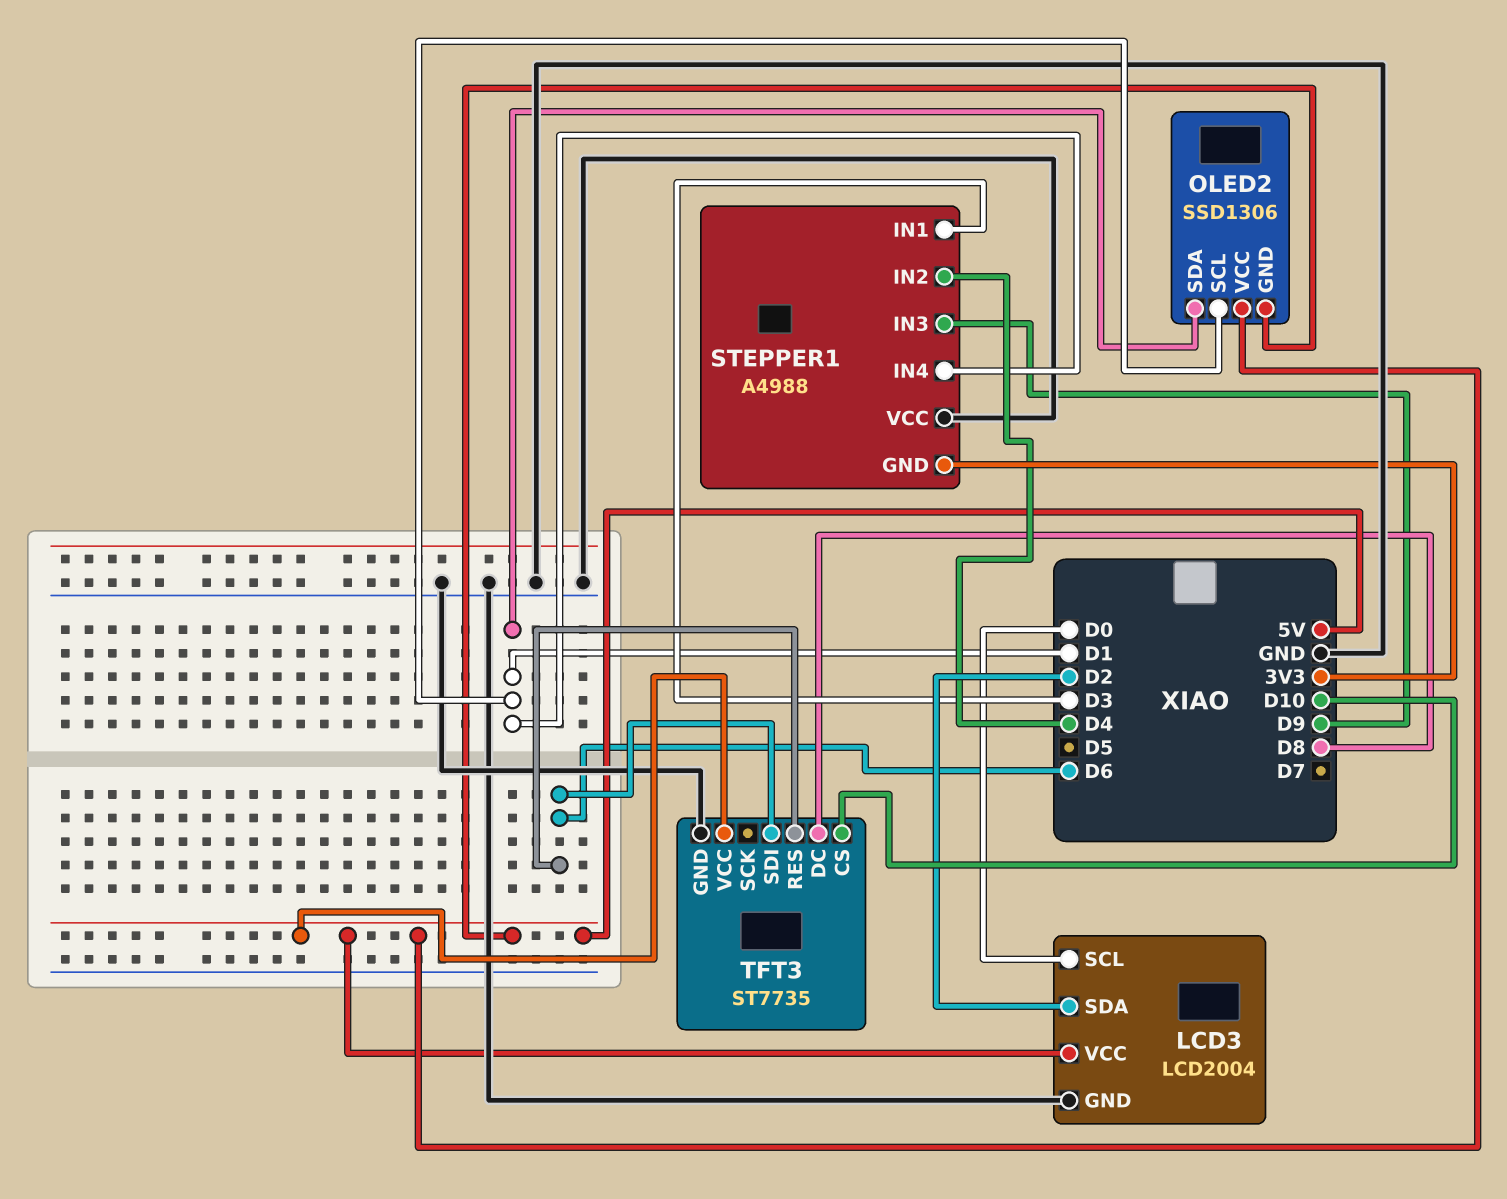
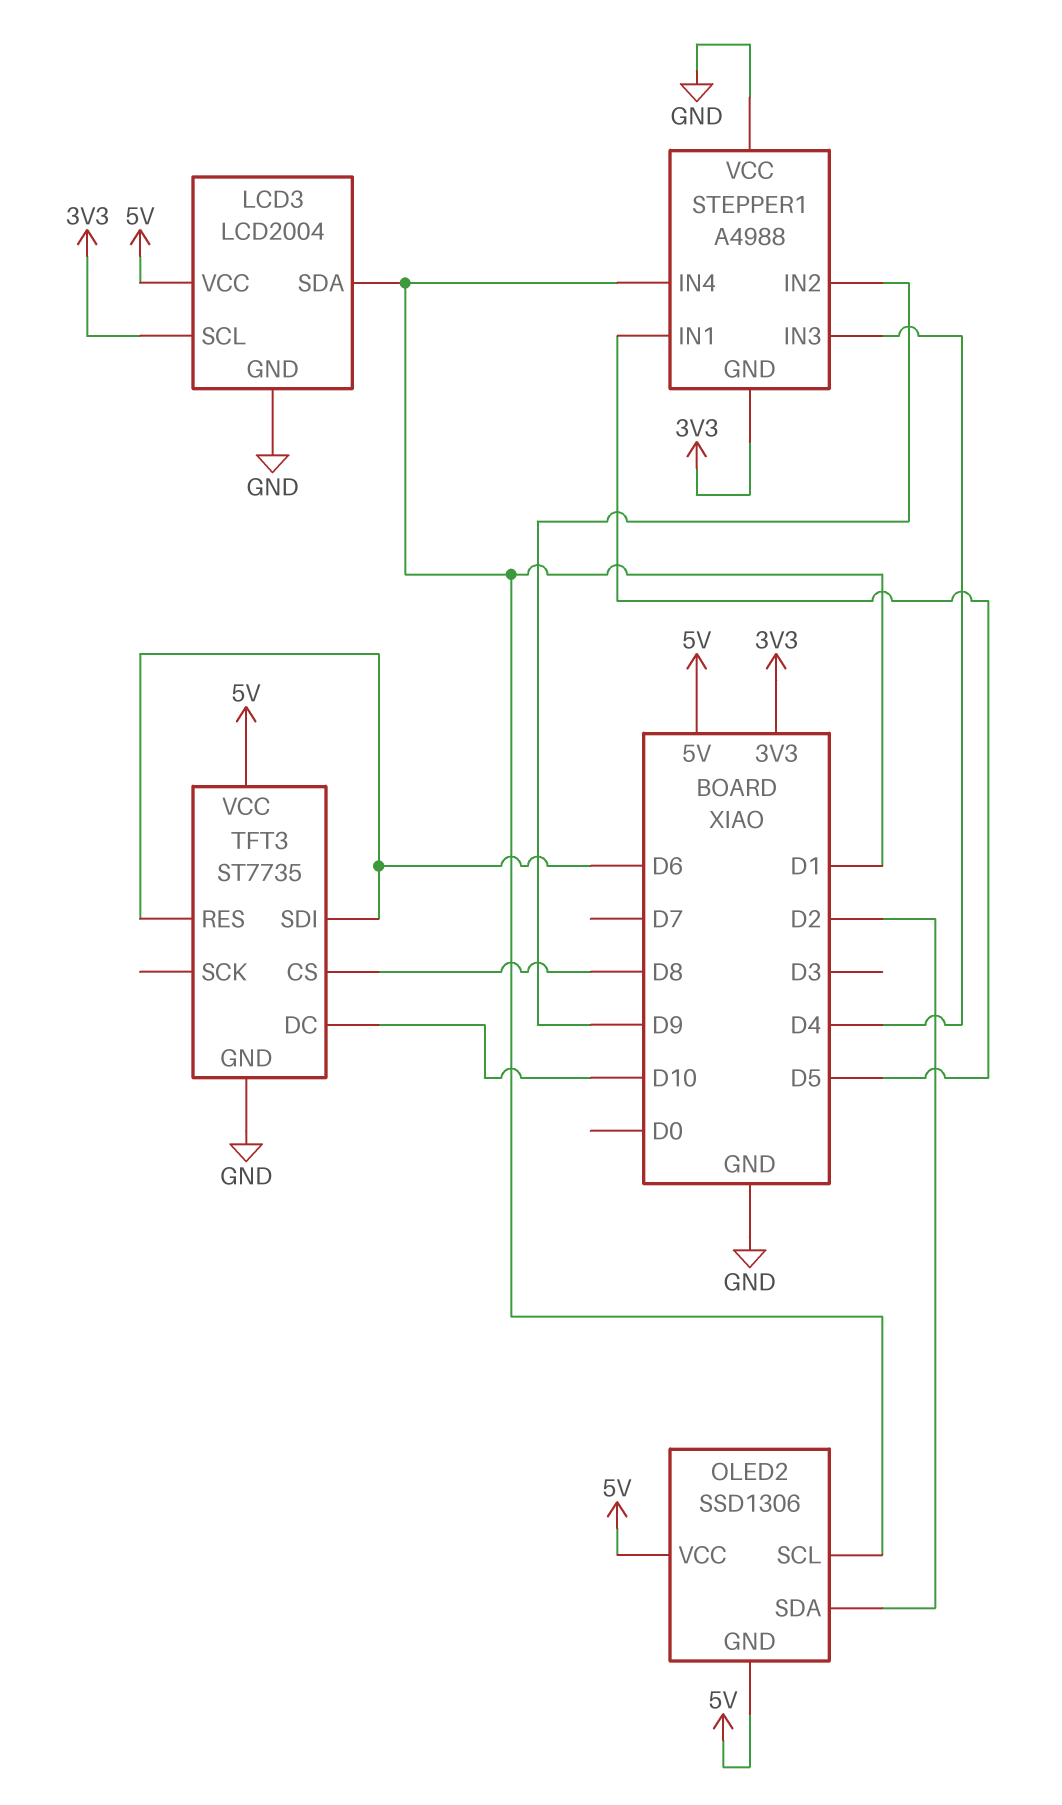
LCD3 pin SCL: D0 -> 3V3
LCD3 pin SDA: D2 -> D1
OLED2 pin SDA: D1 -> D2
STEPPER1 pin IN1: D3 -> D5
STEPPER1 pin IN2: D4 -> D9
STEPPER1 pin IN3: D9 -> D4
TFT3 pin CS: D10 -> D8
TFT3 pin DC: D8 -> D10

